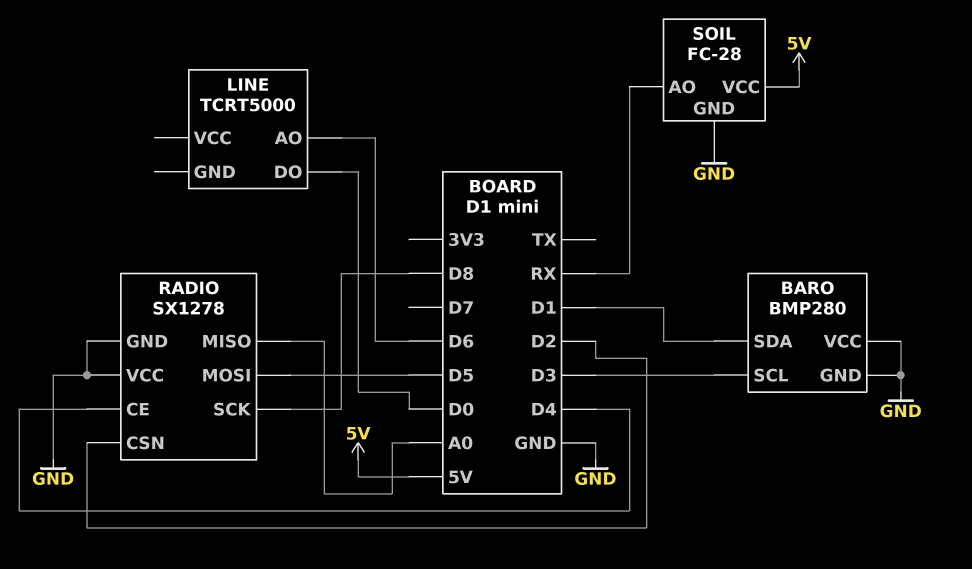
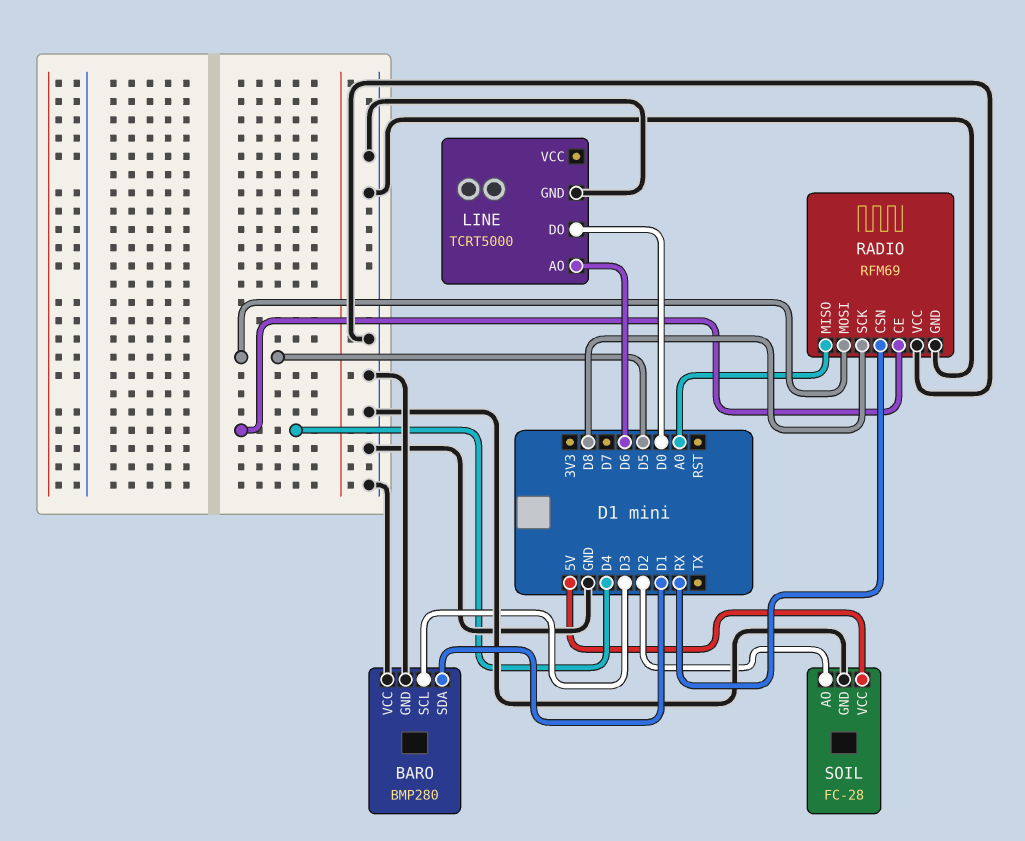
LINE pin GND: none -> GND
RADIO: SX1278 -> RFM69
RADIO pin CSN: D2 -> RX
SOIL pin AO: RX -> D2

